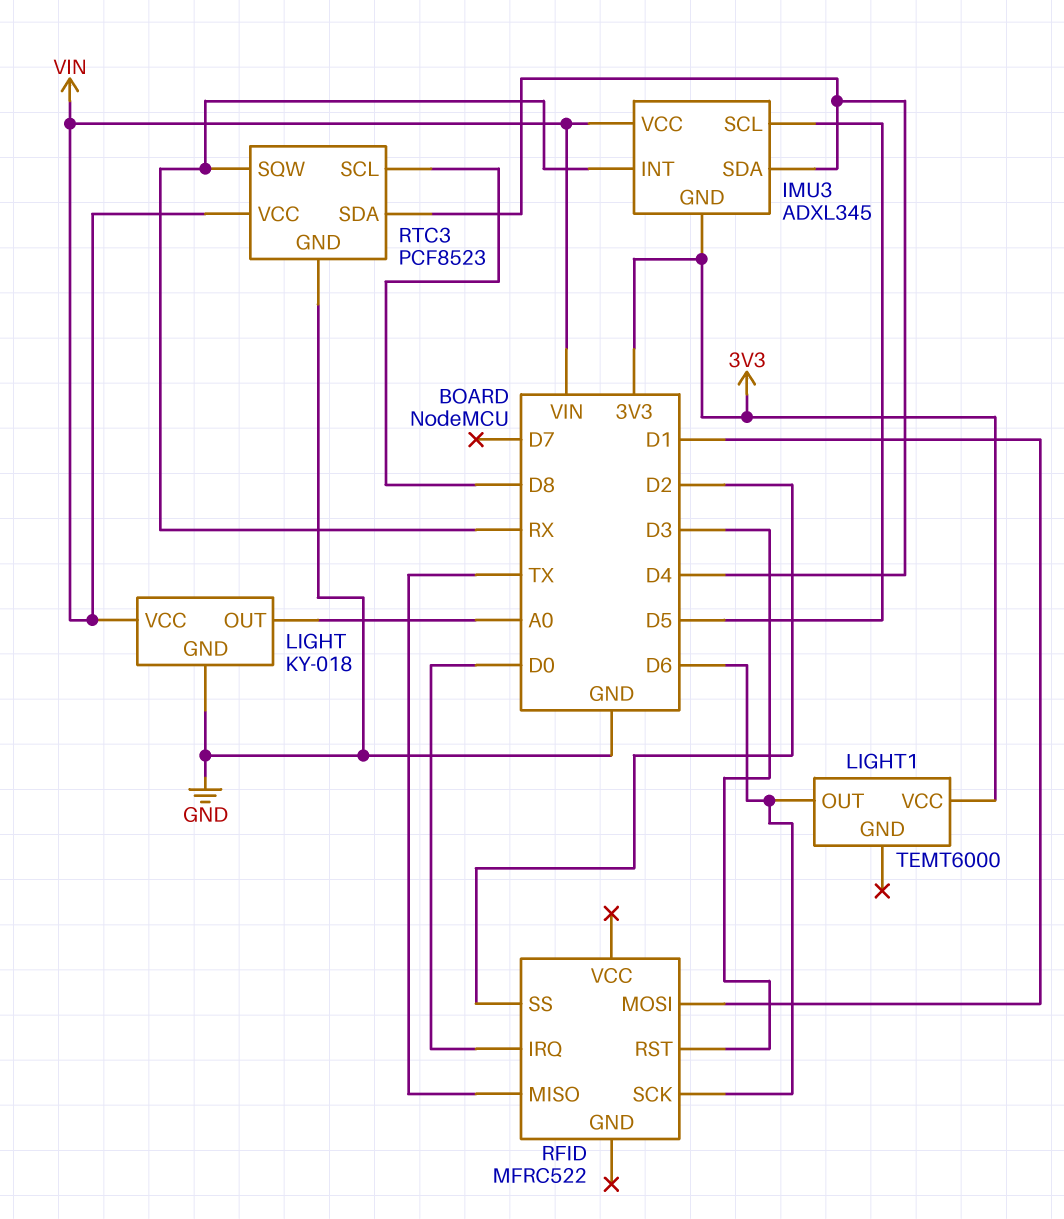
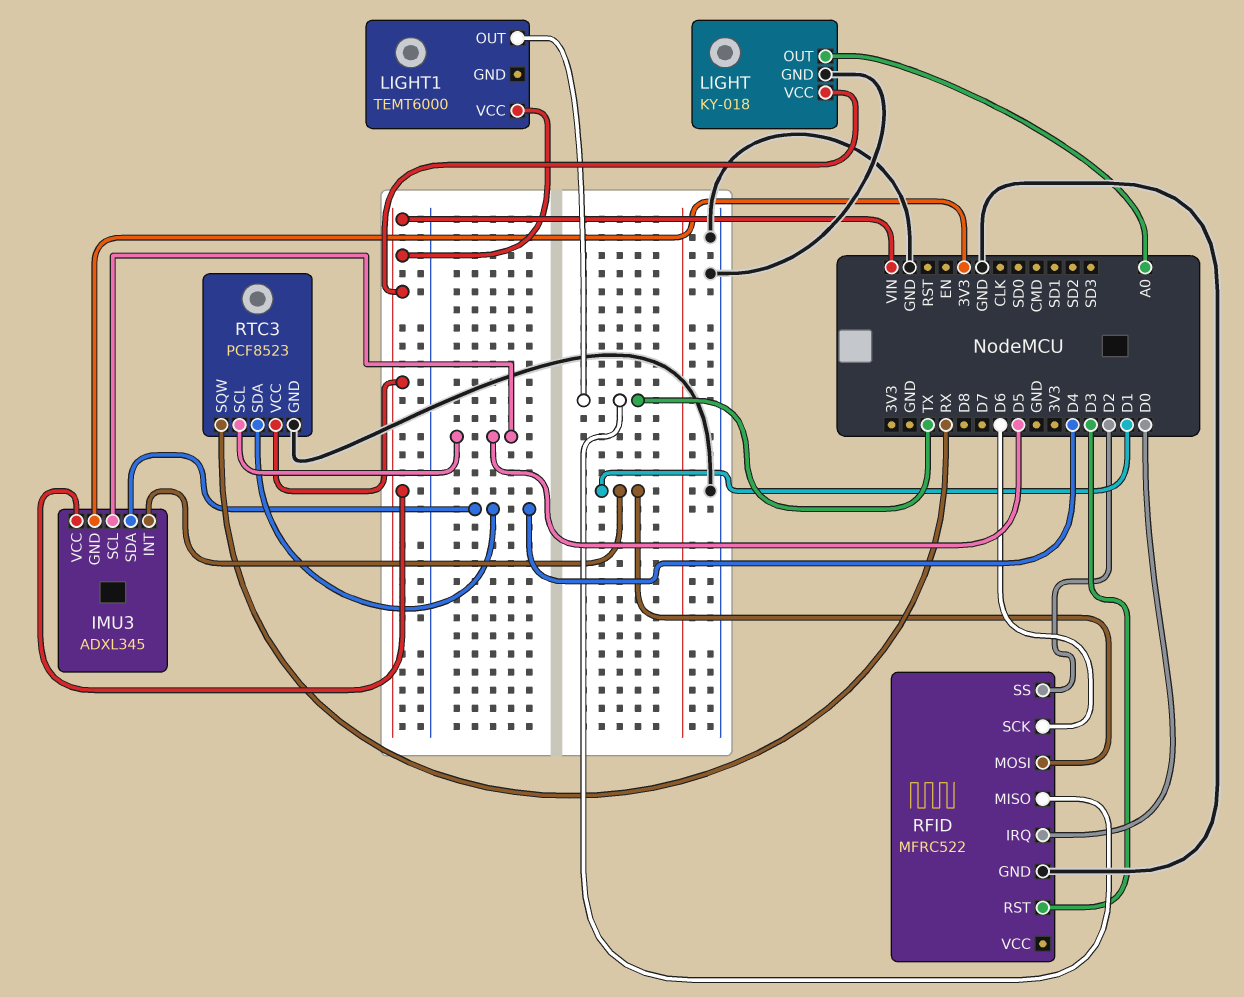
IMU3 pin INT: RX -> D1
LIGHT1 pin OUT: D6 -> TX
LIGHT1 pin VCC: 3V3 -> VIN
RFID pin GND: none -> GND
RTC3 pin SCL: D8 -> D5

